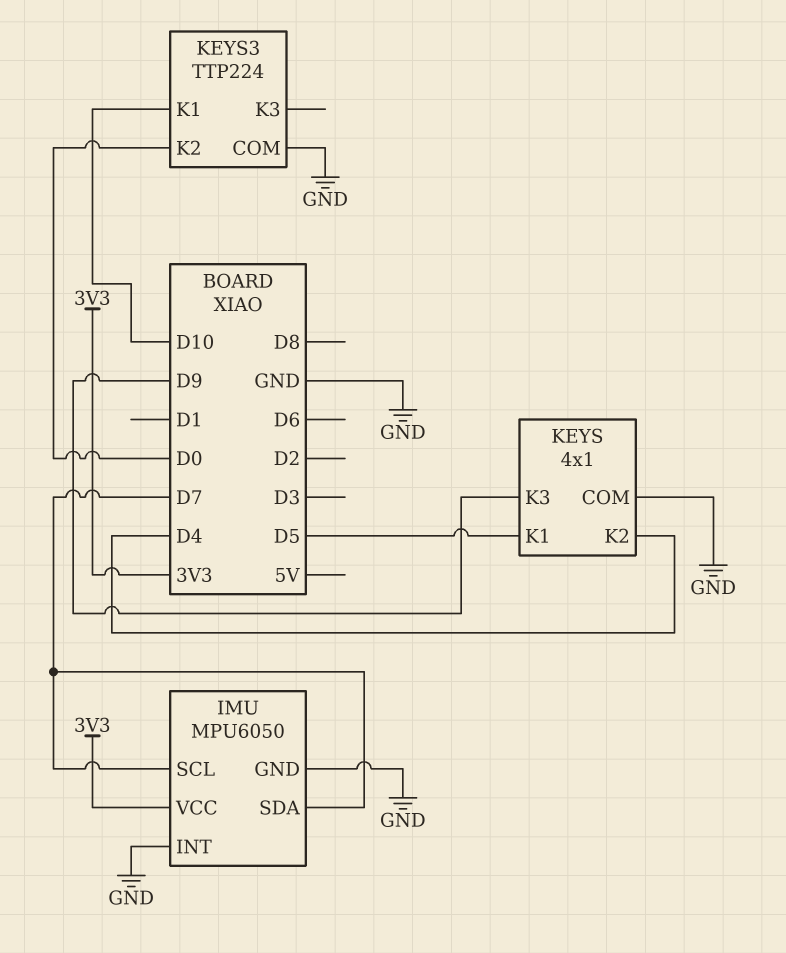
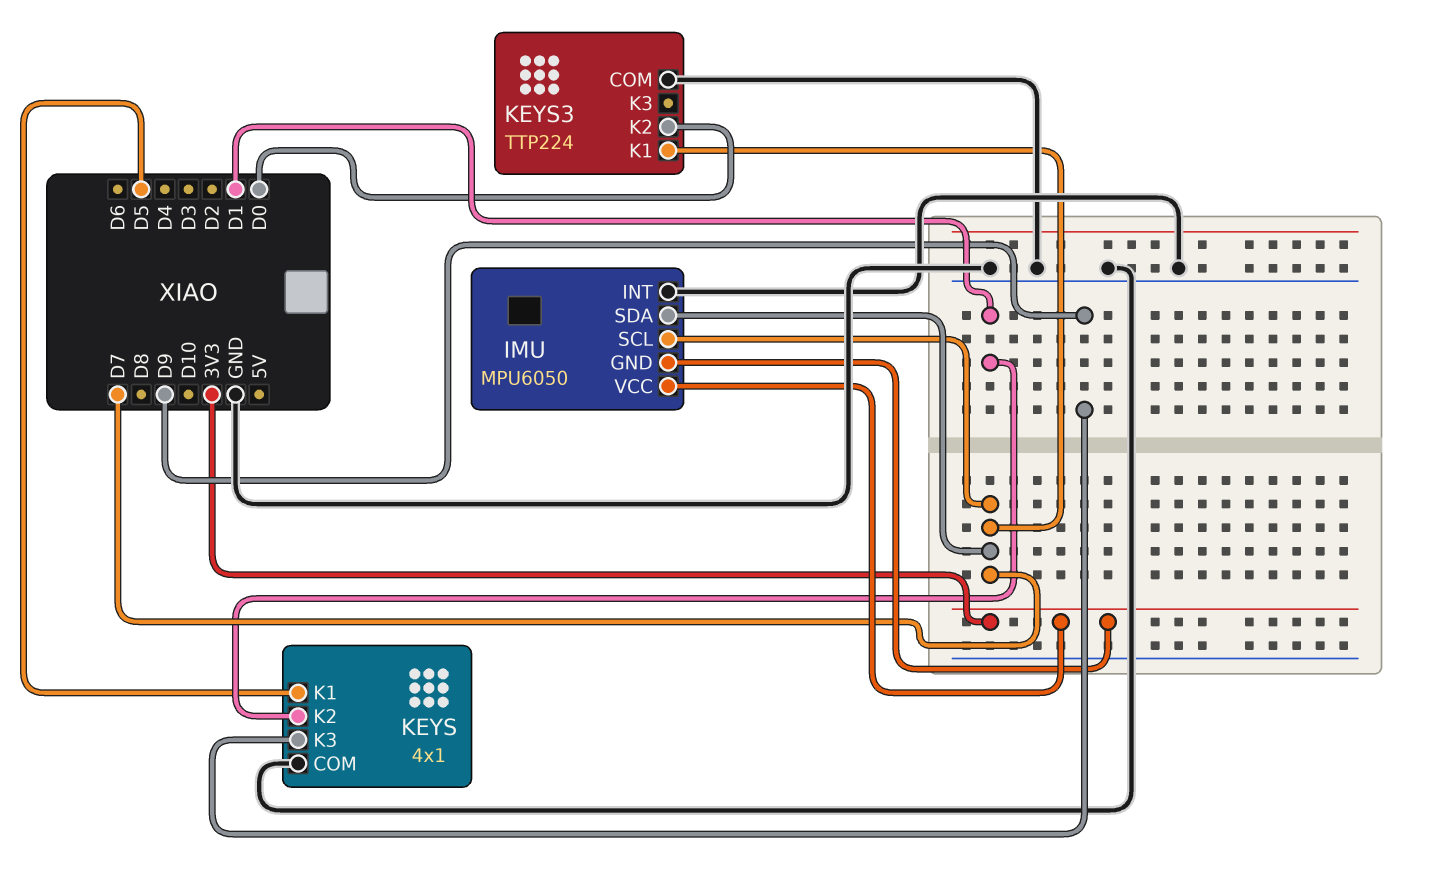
IMU pin GND: GND -> 3V3
KEYS pin K2: D4 -> D1
KEYS3 pin K1: D10 -> D7

